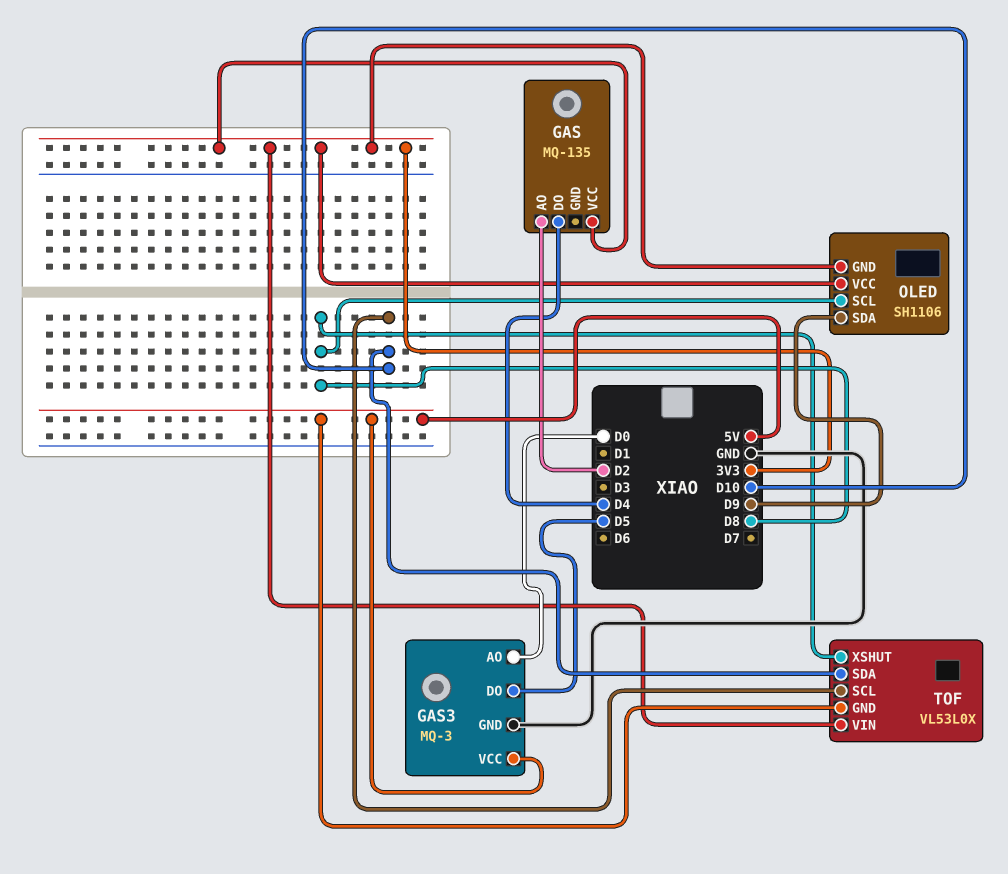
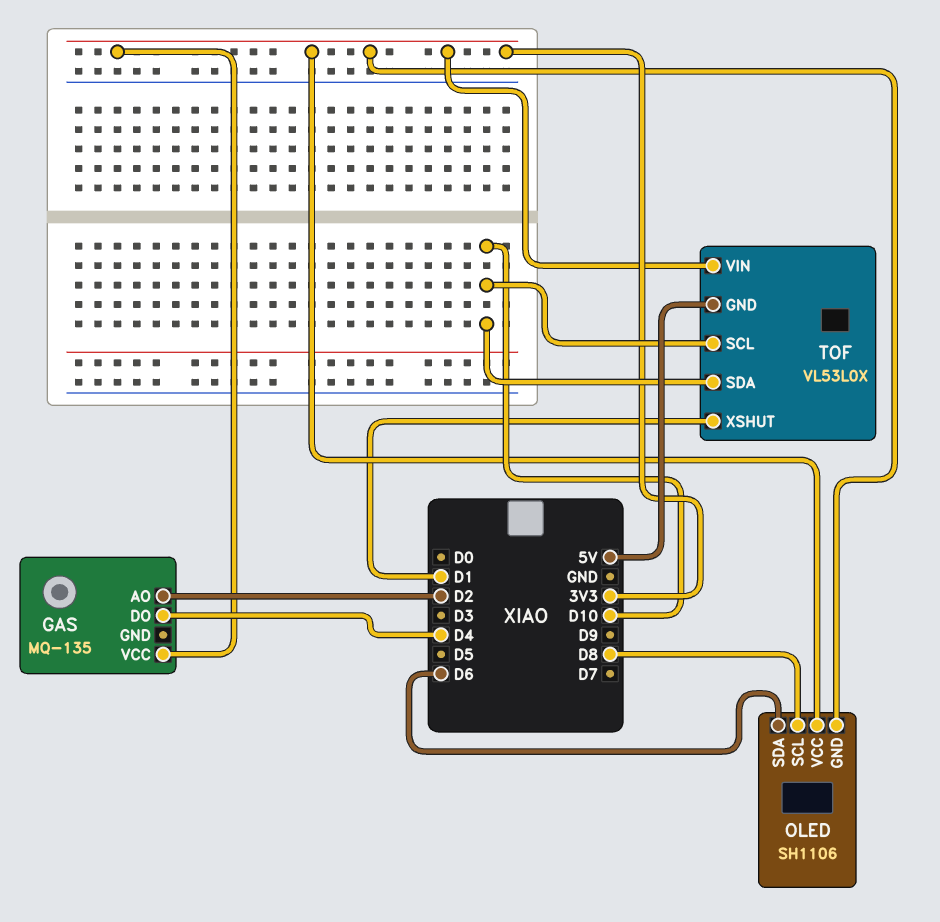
GAS3: MQ-3 -> none
GAS3 pin AO: D0 -> none
GAS3 pin DO: D5 -> none
GAS3 pin GND: GND -> none
GAS3 pin VCC: 5V -> none
OLED pin SDA: D9 -> D6
TOF pin XSHUT: D8 -> D1

